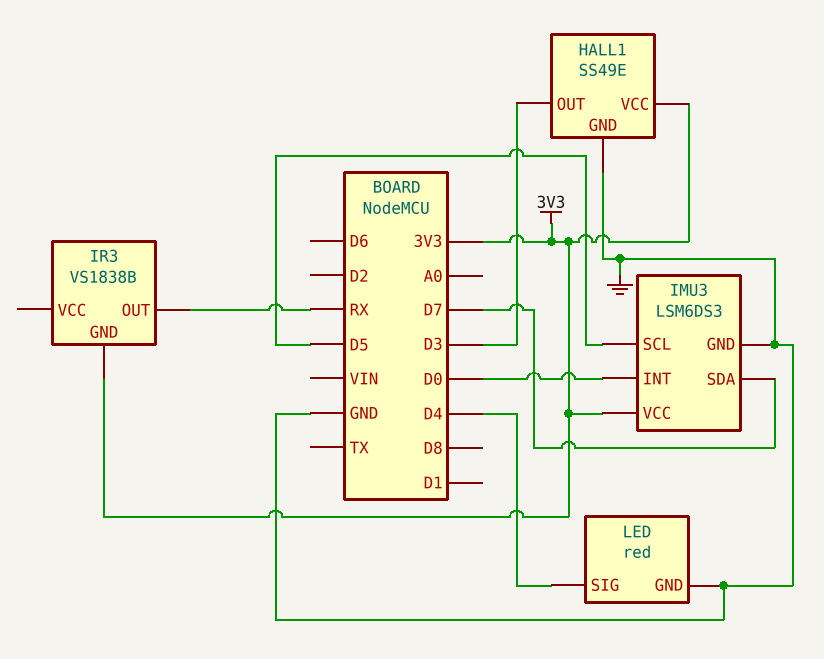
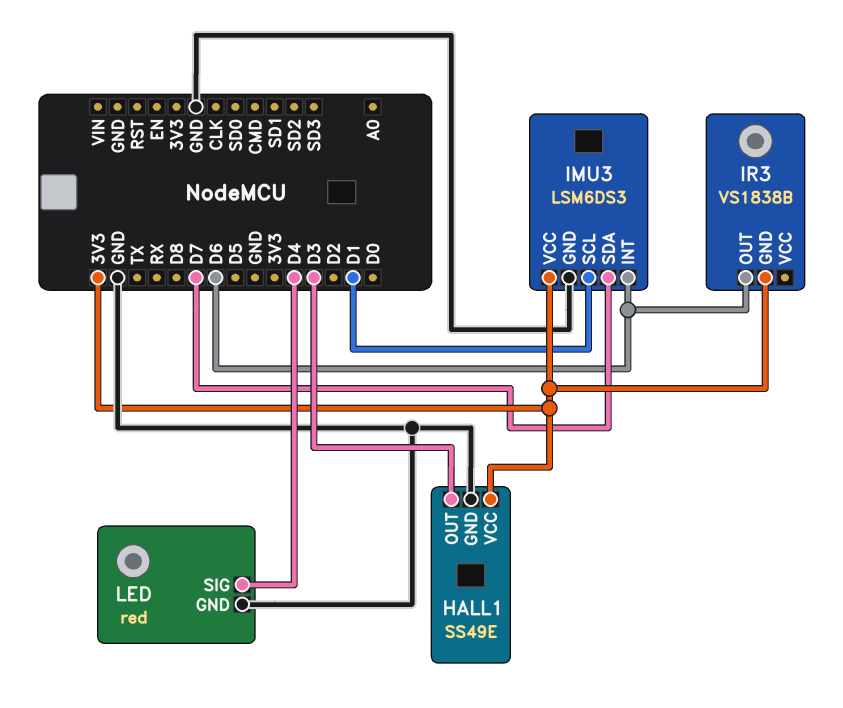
IMU3 pin INT: D0 -> D6
IMU3 pin SCL: D5 -> D1
IR3 pin OUT: RX -> D6

